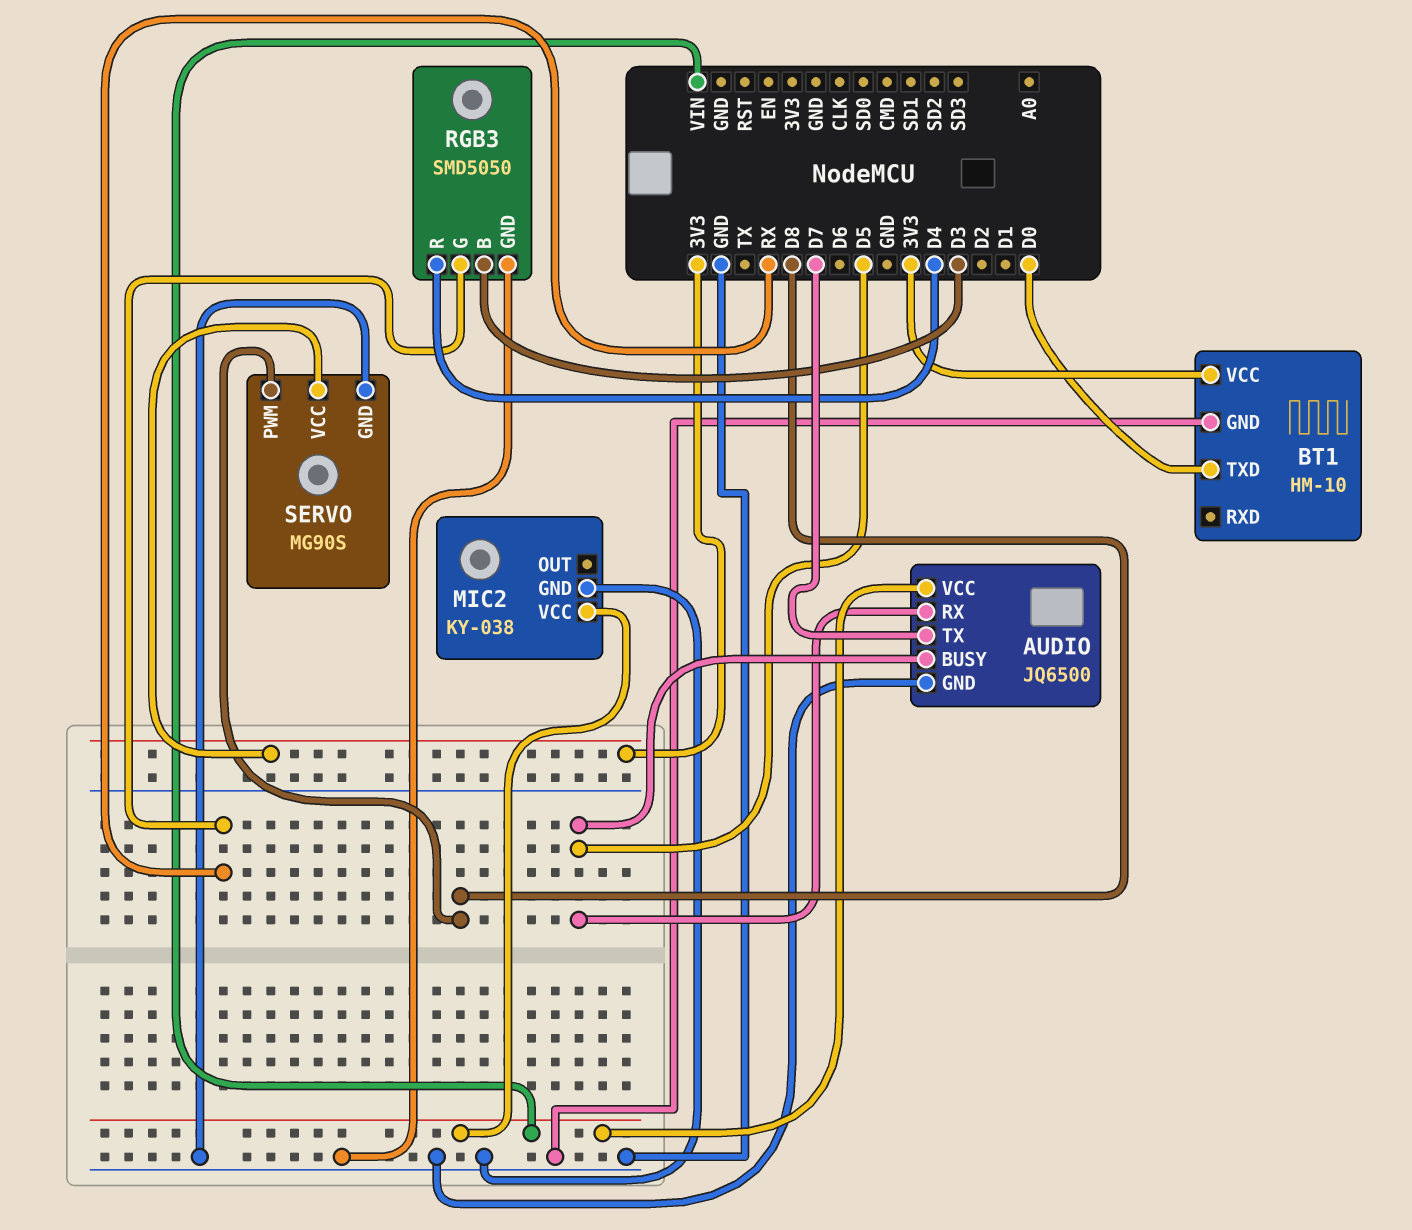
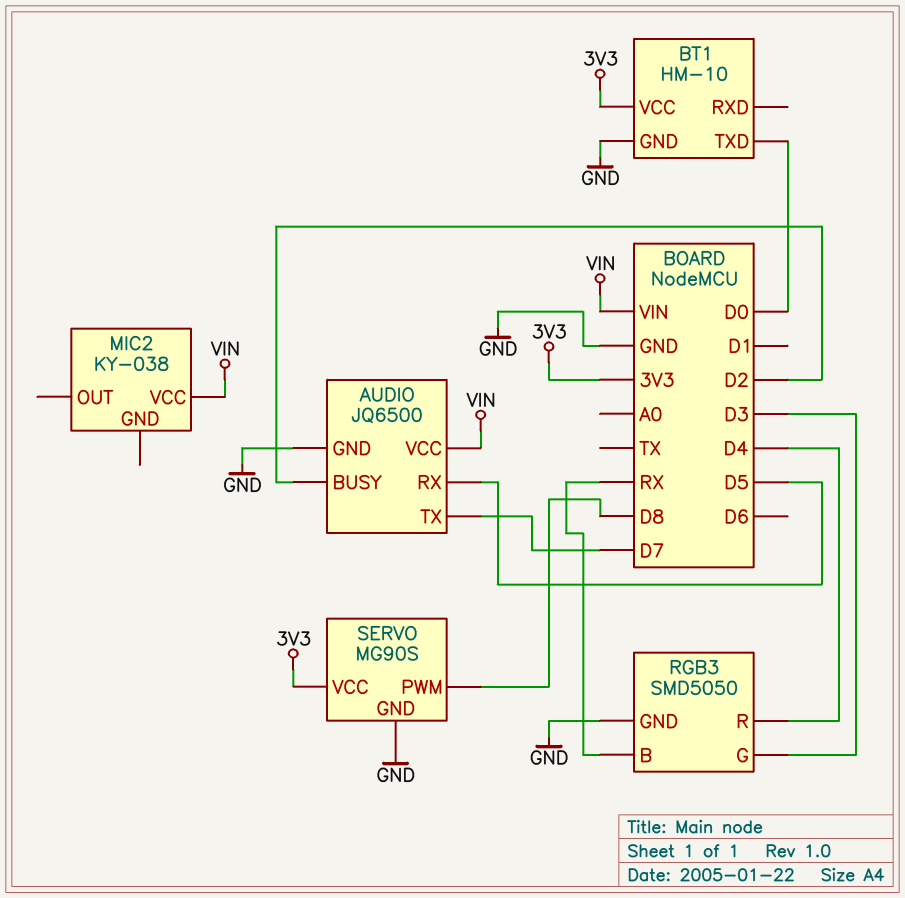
AUDIO pin BUSY: D5 -> D2
MIC2 pin GND: GND -> none
RGB3 pin B: D3 -> RX
RGB3 pin G: RX -> D3

